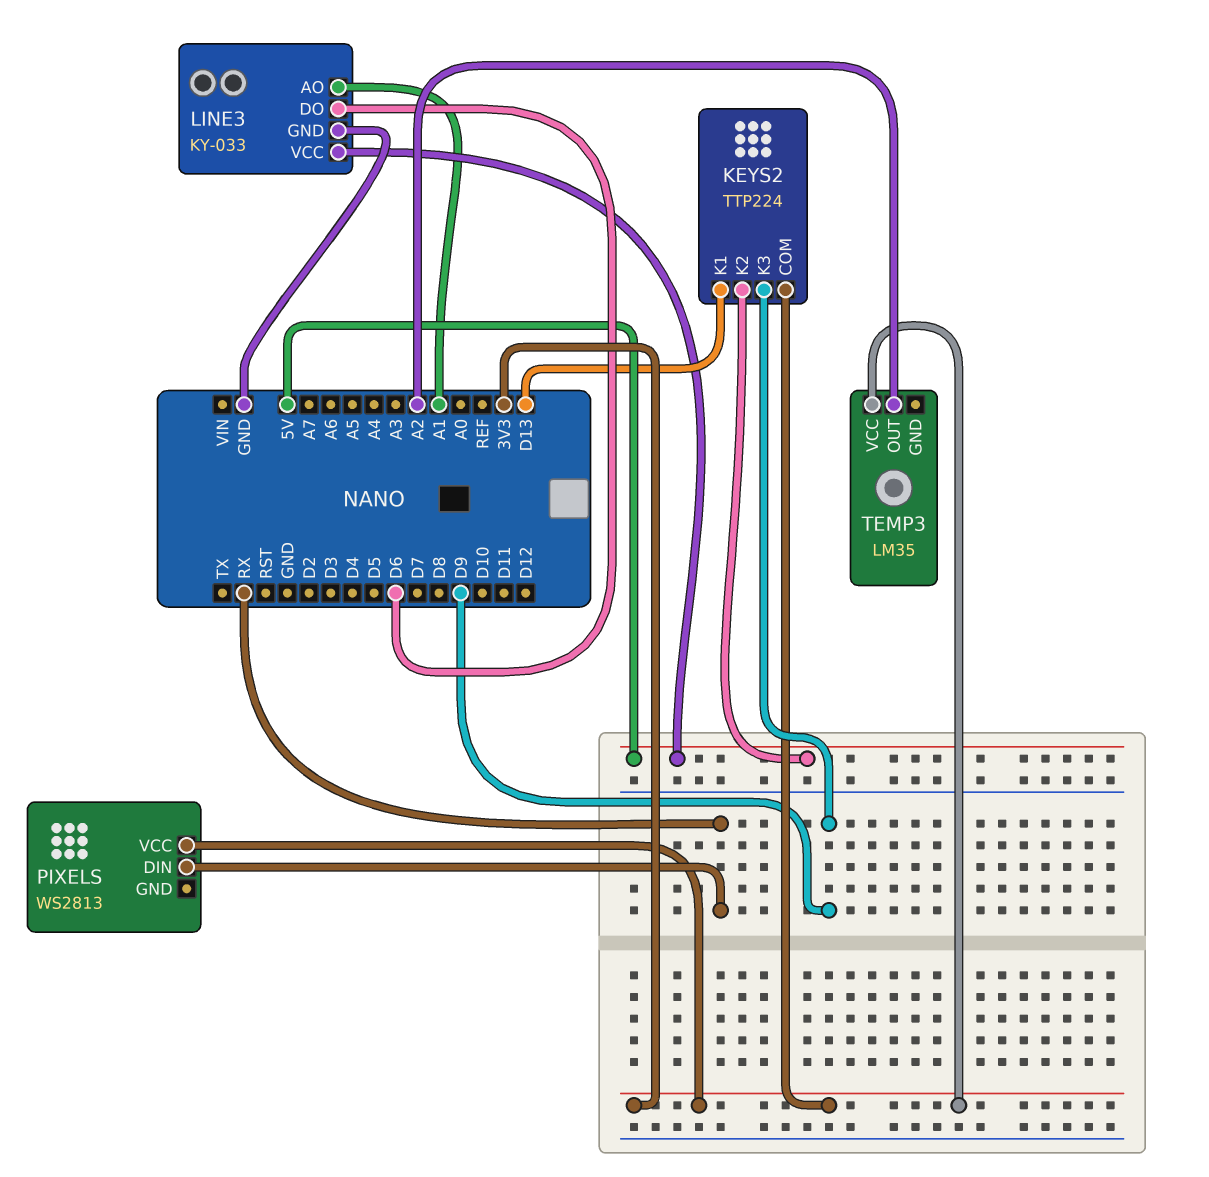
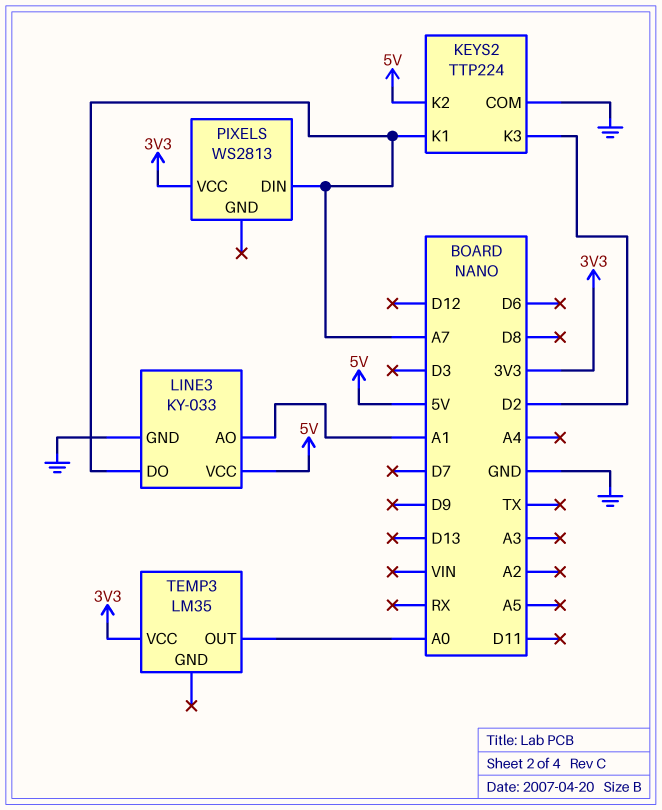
KEYS2 pin COM: 3V3 -> GND
KEYS2 pin K1: D13 -> A7
KEYS2 pin K3: D9 -> D2
LINE3 pin DO: D6 -> A7
PIXELS pin DIN: RX -> A7
TEMP3 pin OUT: A2 -> A0

